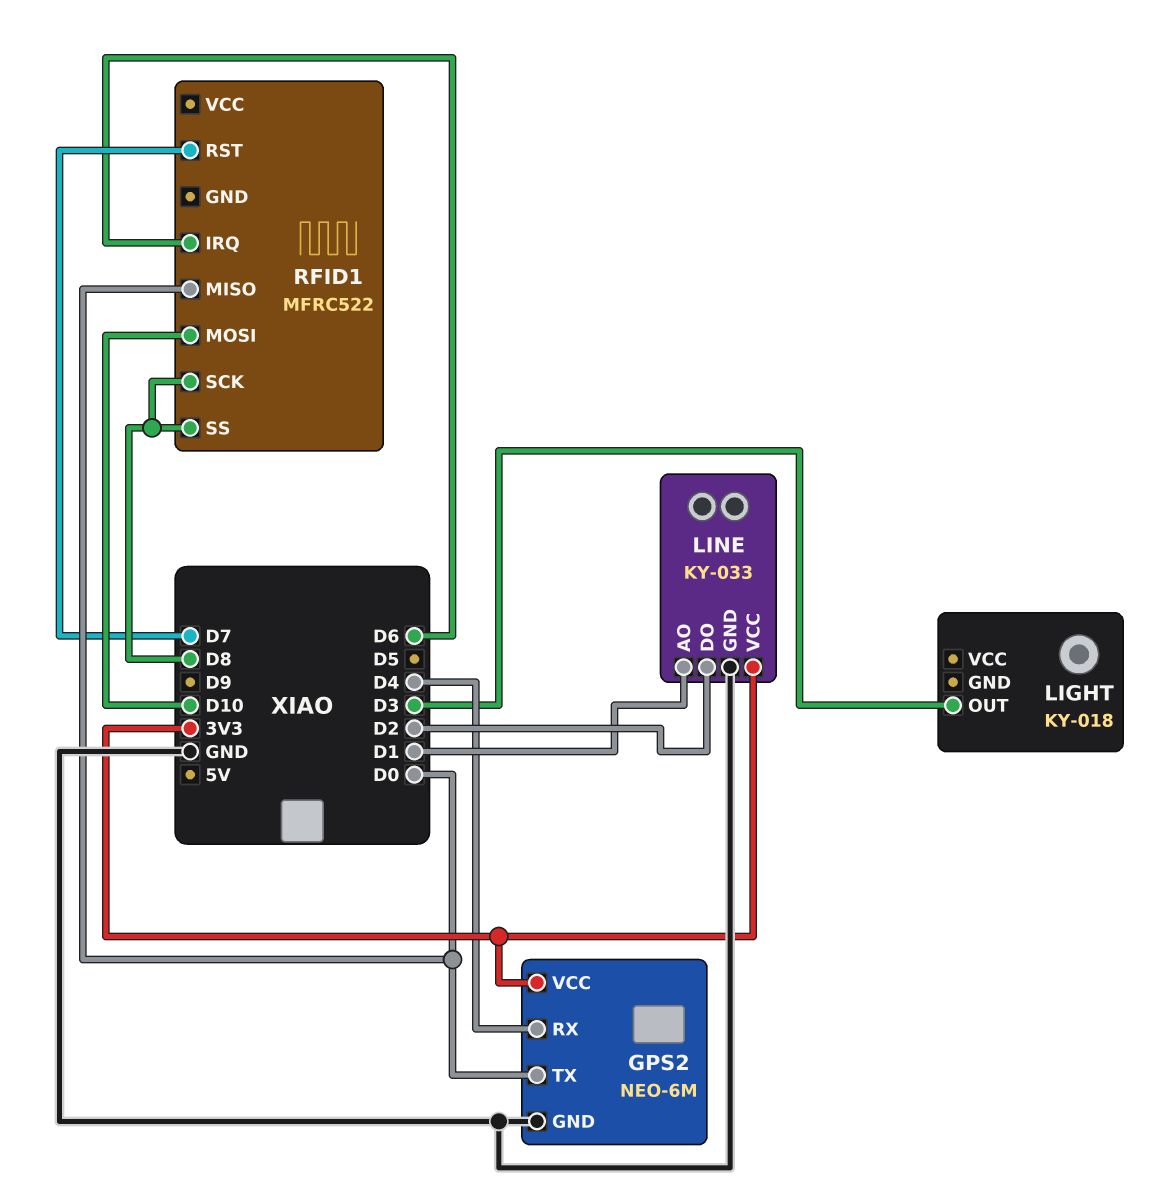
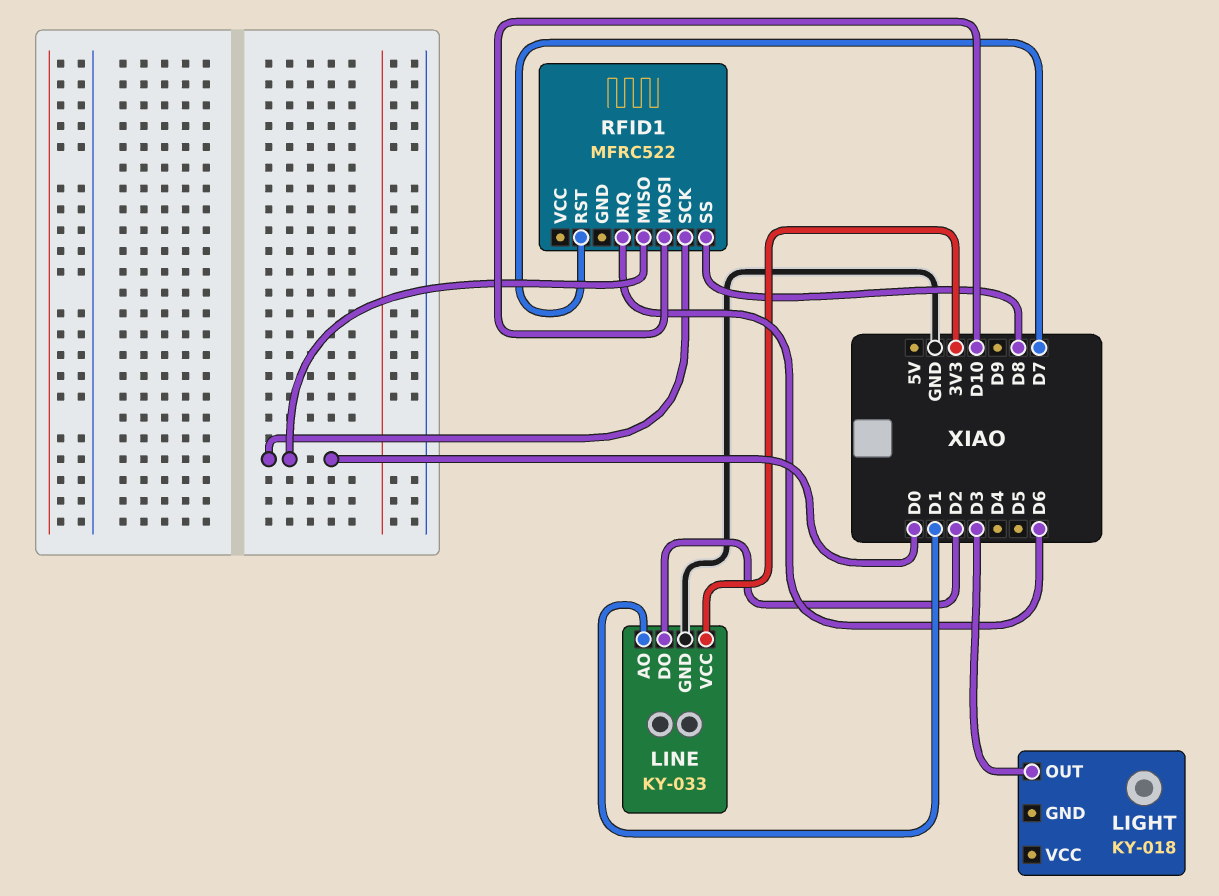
GPS2: NEO-6M -> none
GPS2 pin GND: GND -> none
GPS2 pin RX: D4 -> none
GPS2 pin TX: D0 -> none
GPS2 pin VCC: 3V3 -> none
RFID1 pin SCK: D8 -> D0

